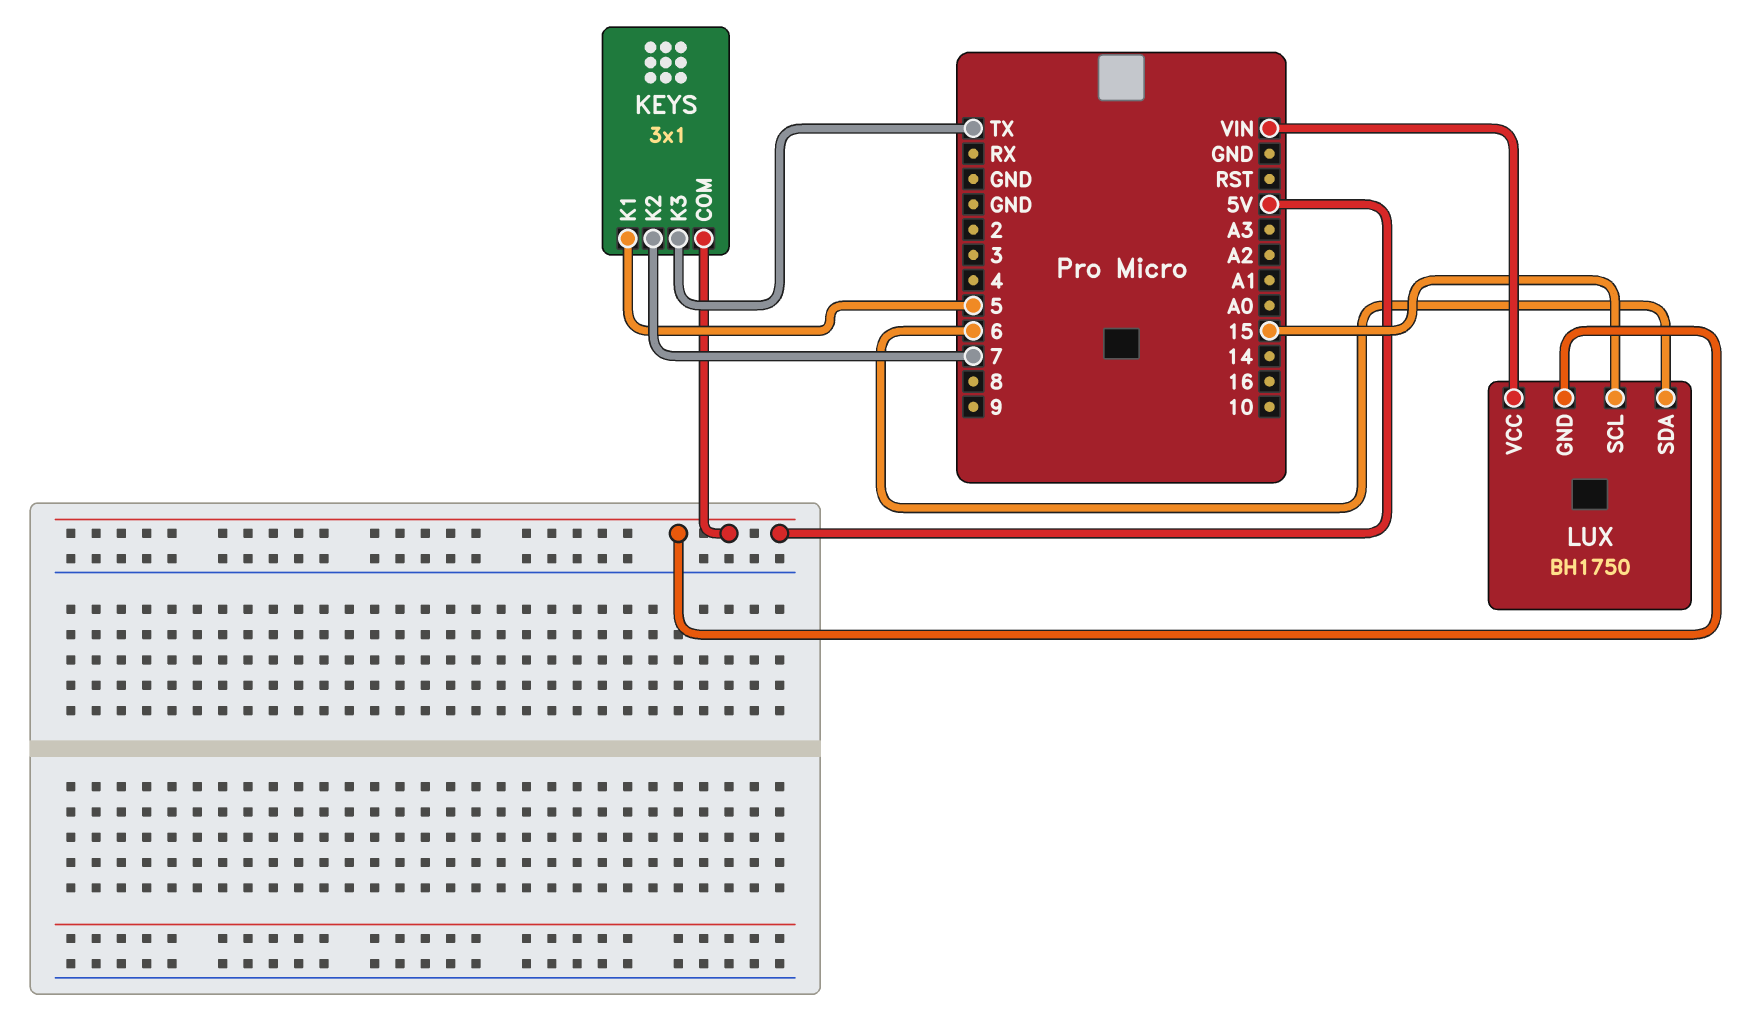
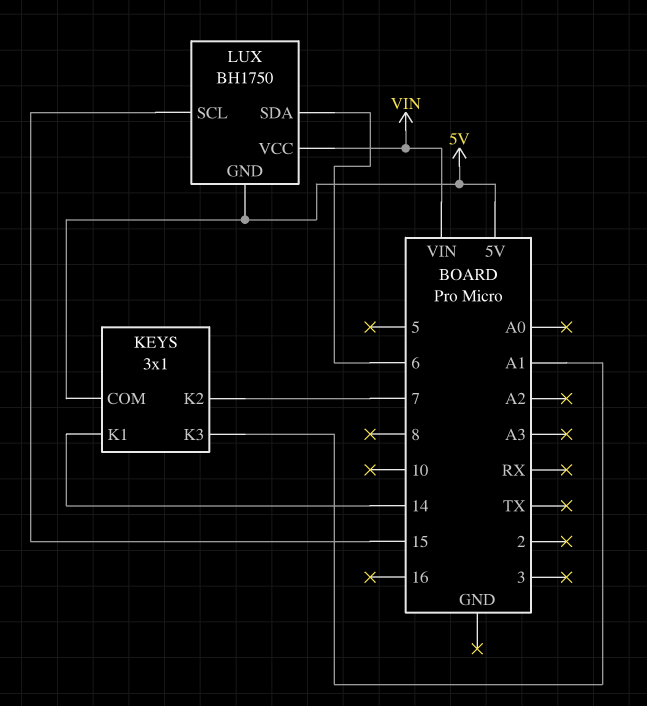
KEYS pin K1: 5 -> 14
KEYS pin K3: TX -> A1

